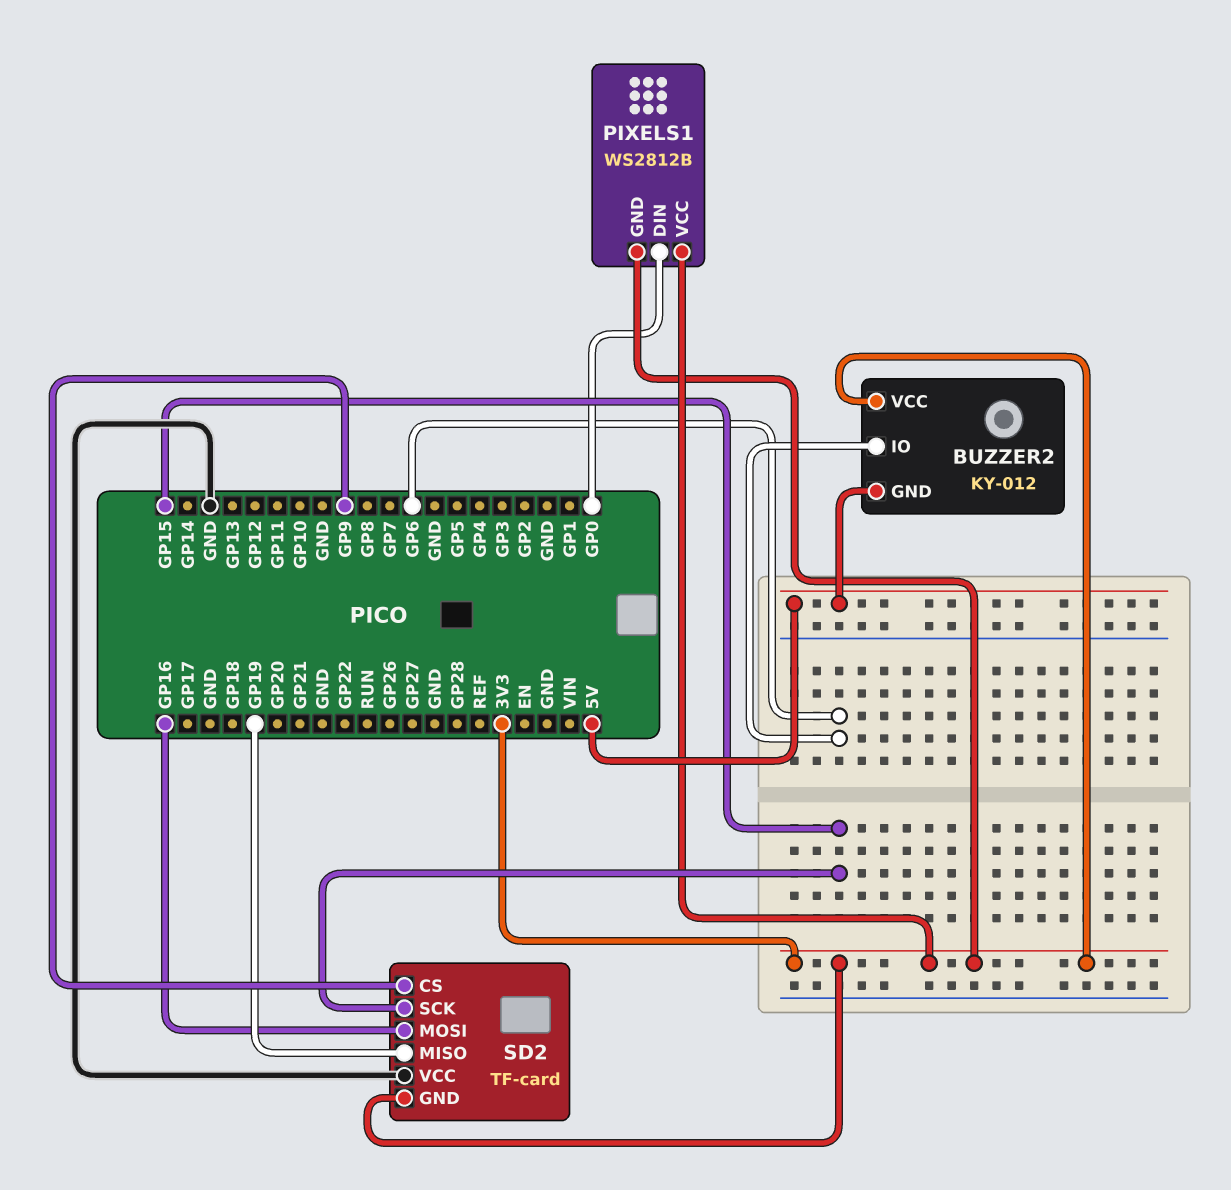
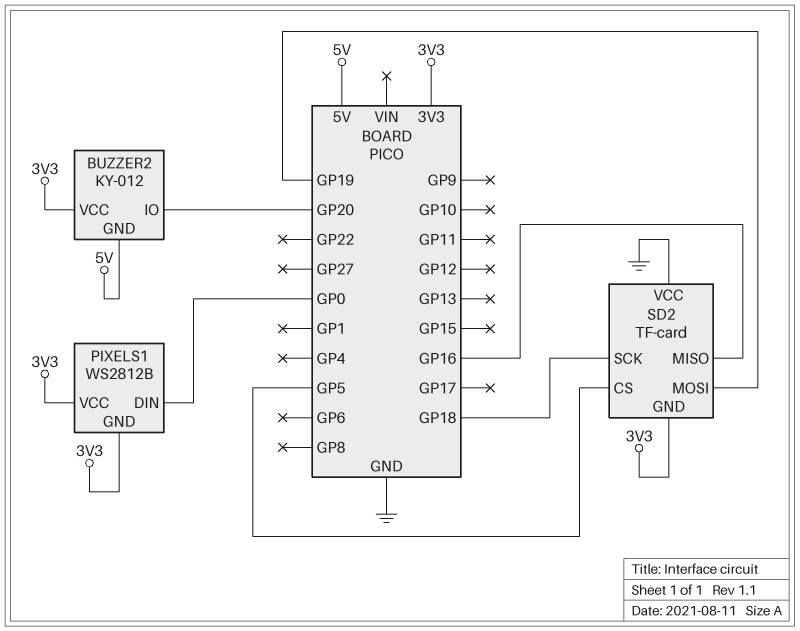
BUZZER2 pin IO: GP6 -> GP20
SD2 pin CS: GP9 -> GP5
SD2 pin MISO: GP19 -> GP16
SD2 pin MOSI: GP16 -> GP19
SD2 pin SCK: GP15 -> GP18

